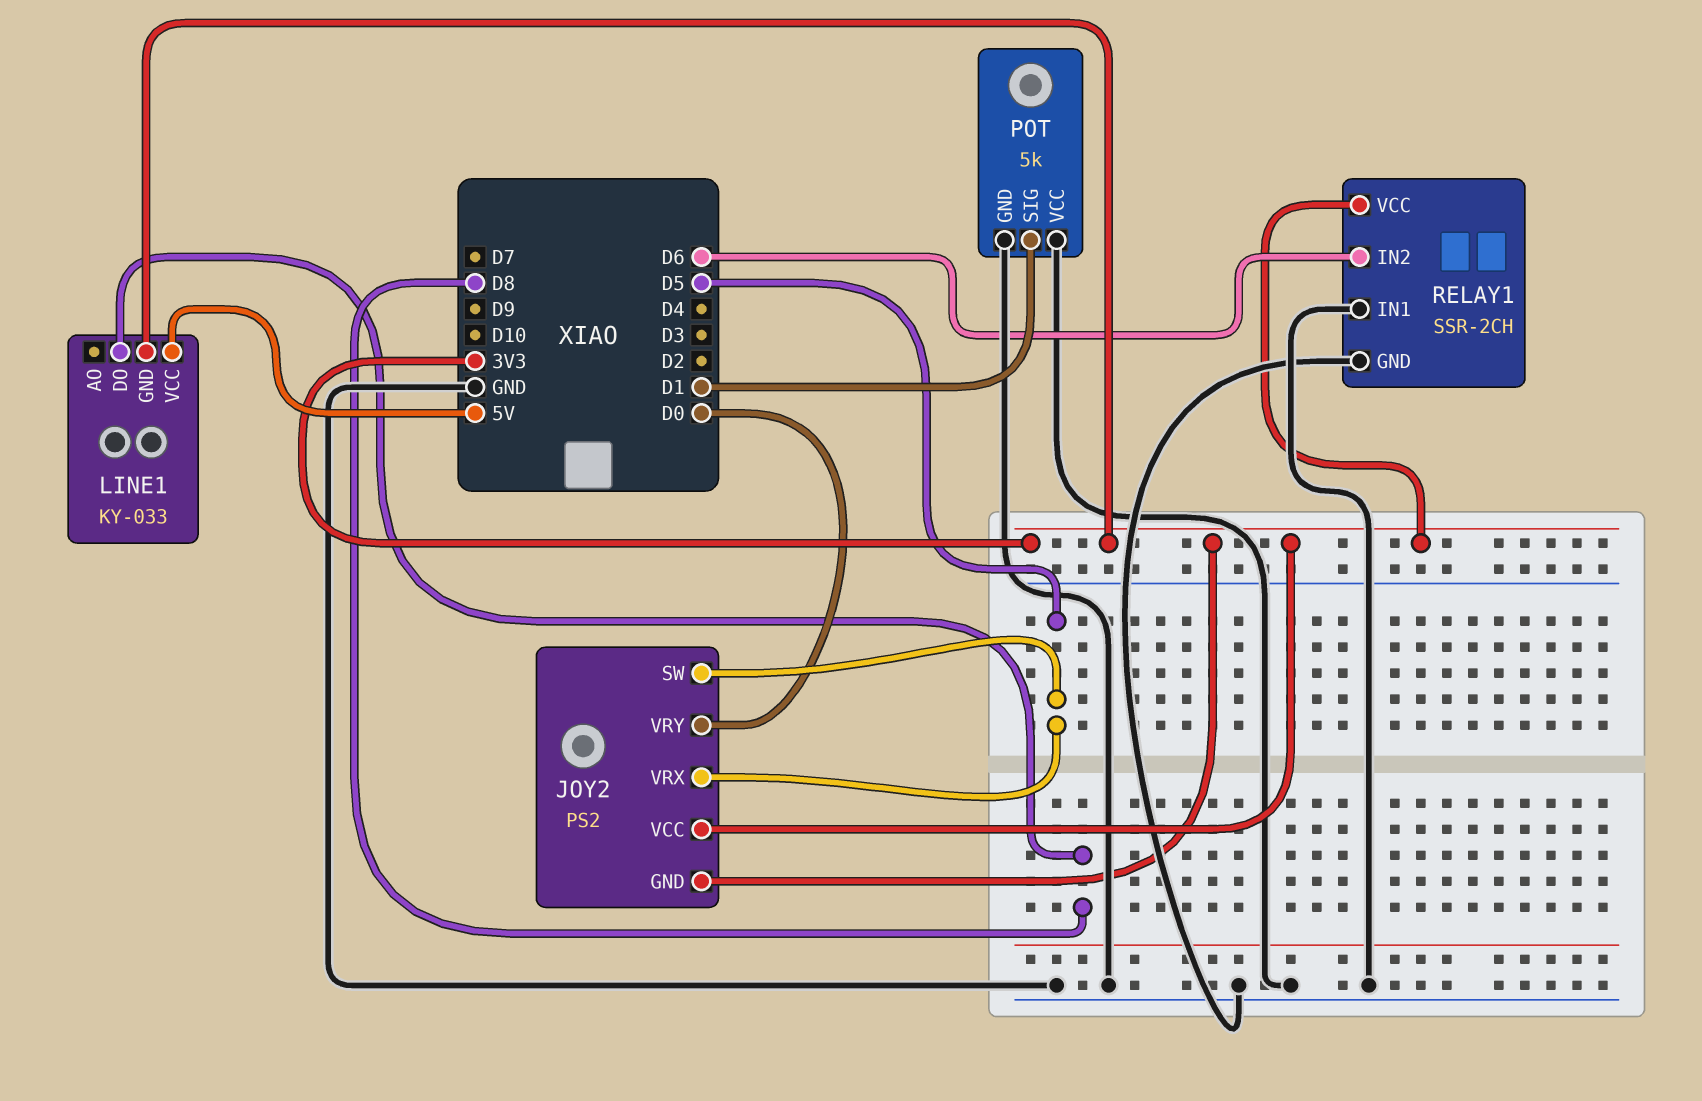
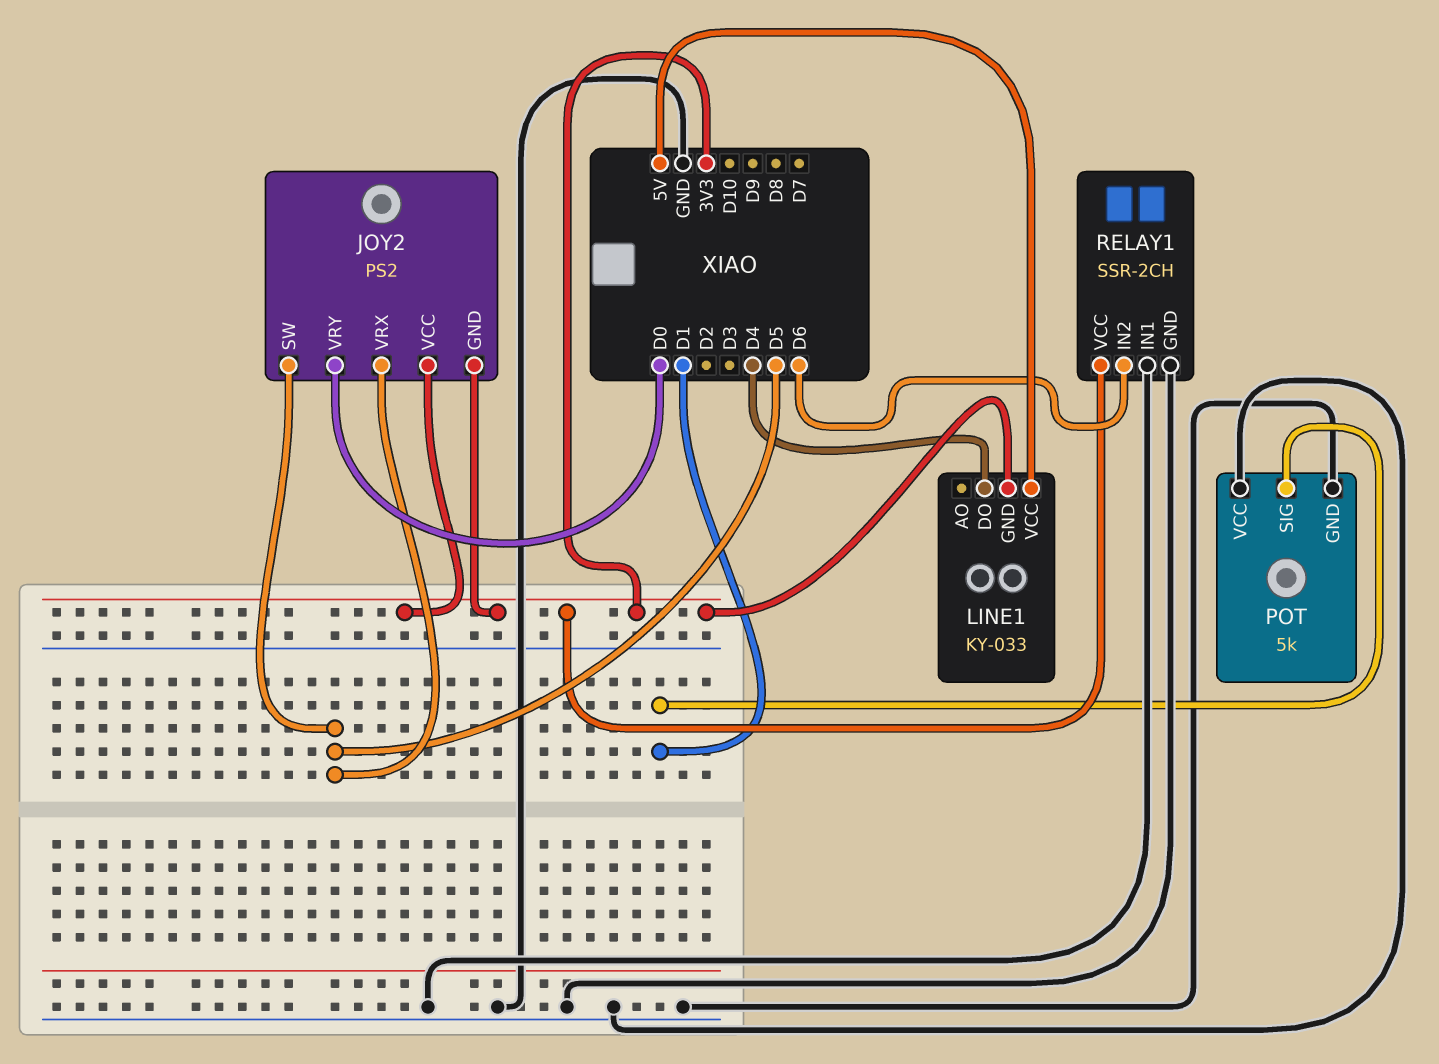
LINE1 pin DO: D8 -> D4

